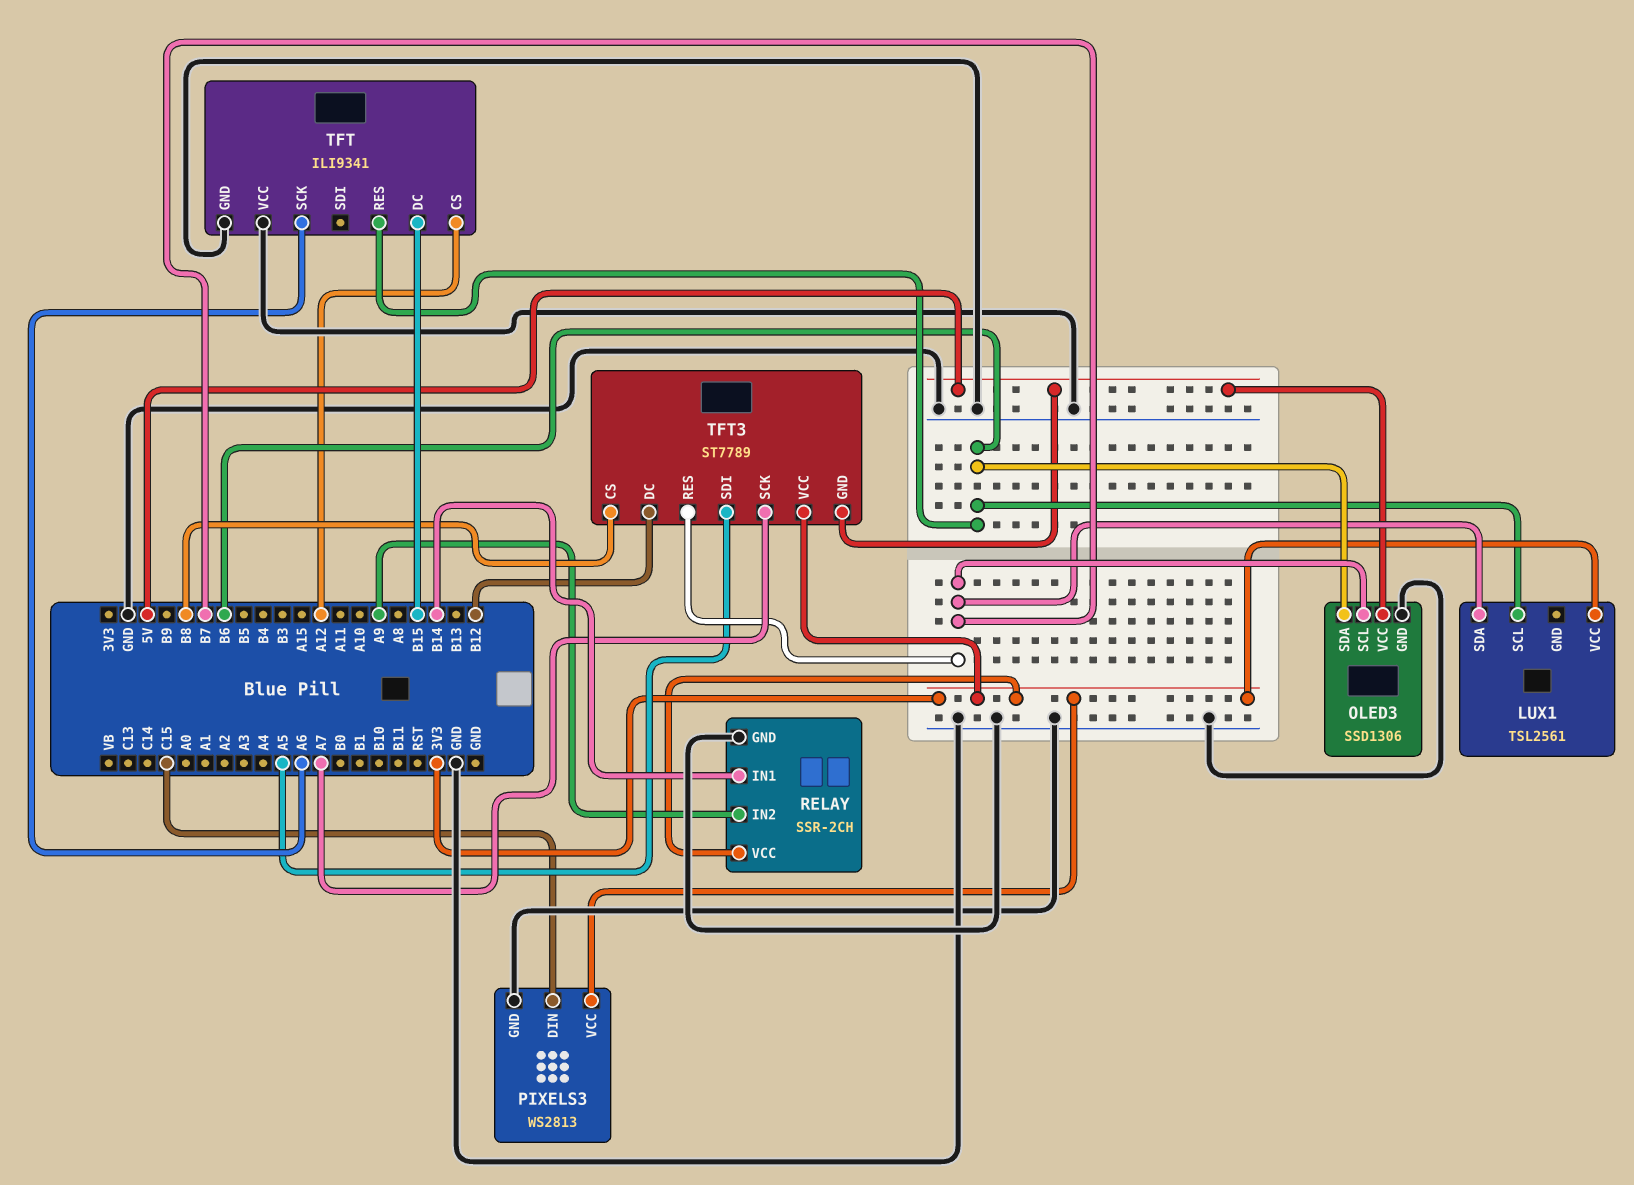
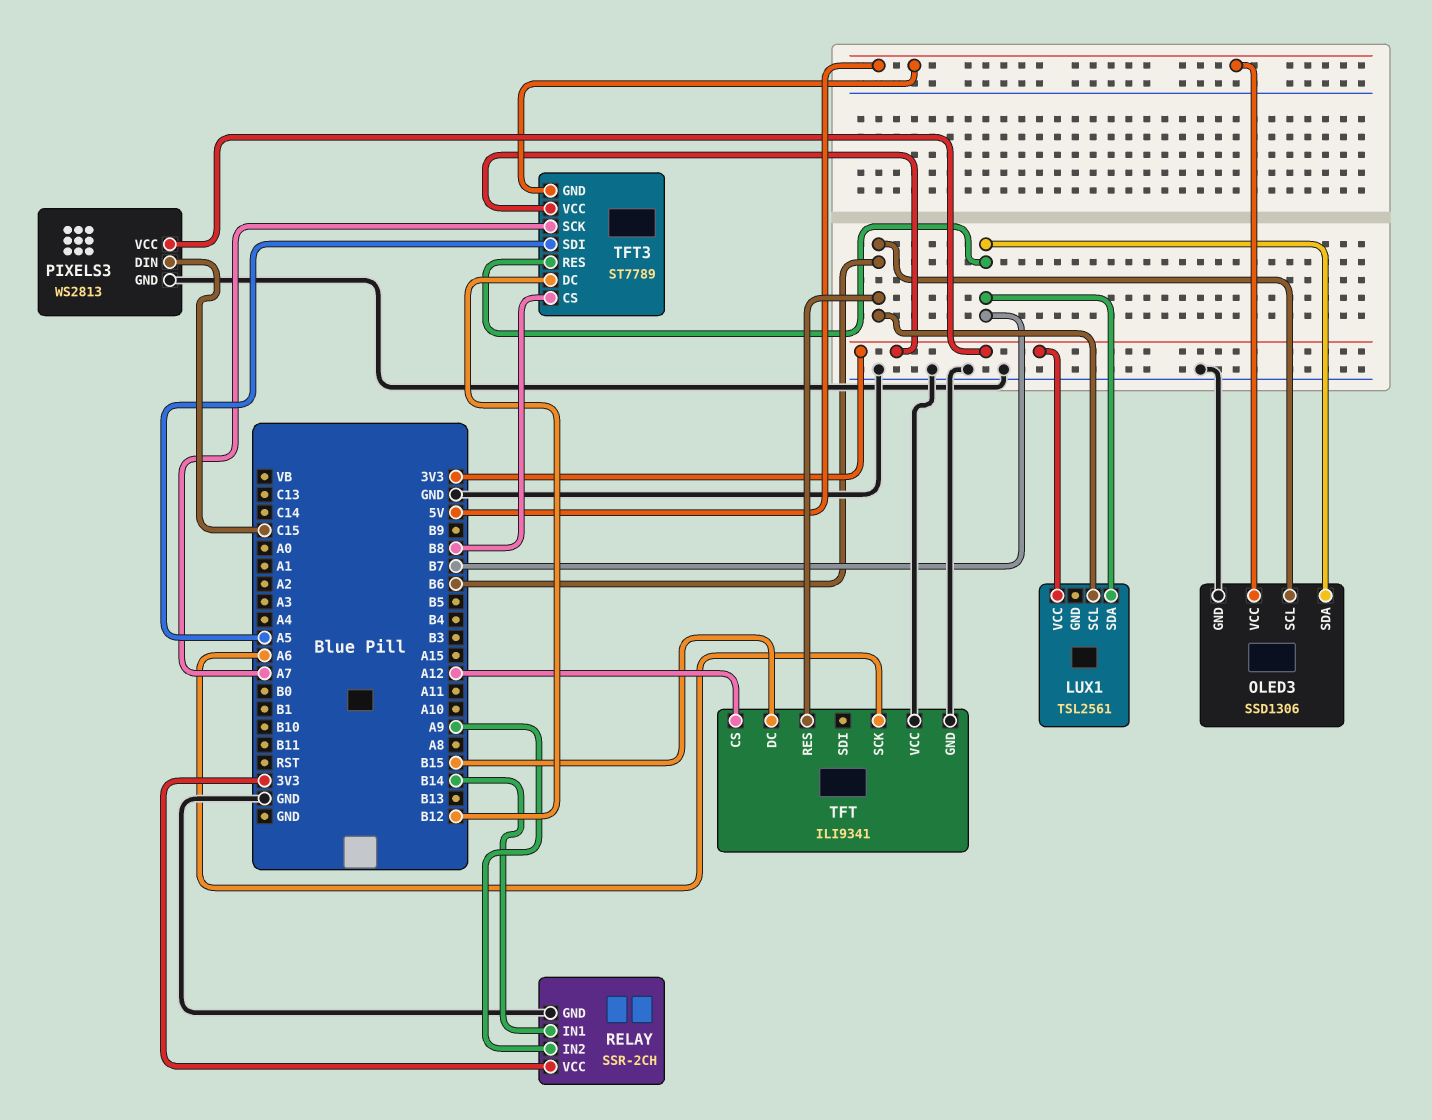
OLED3 pin SCL: B7 -> B6
OLED3 pin SDA: B6 -> B7

